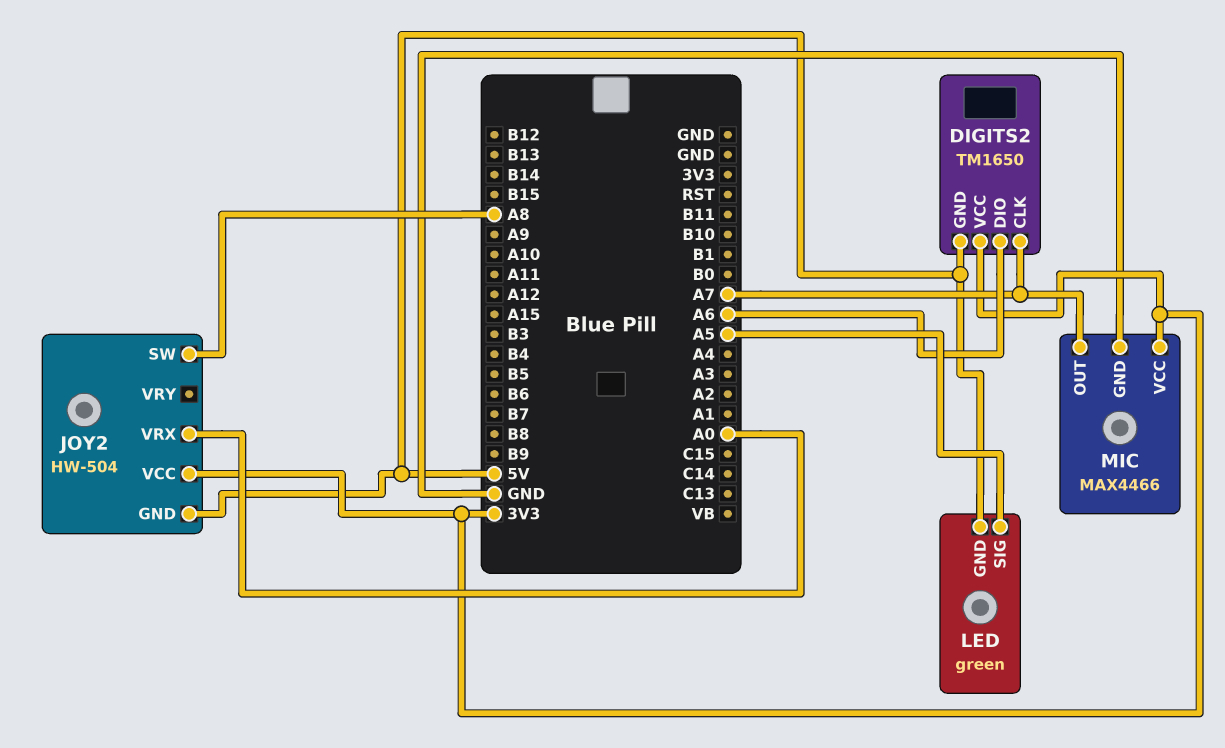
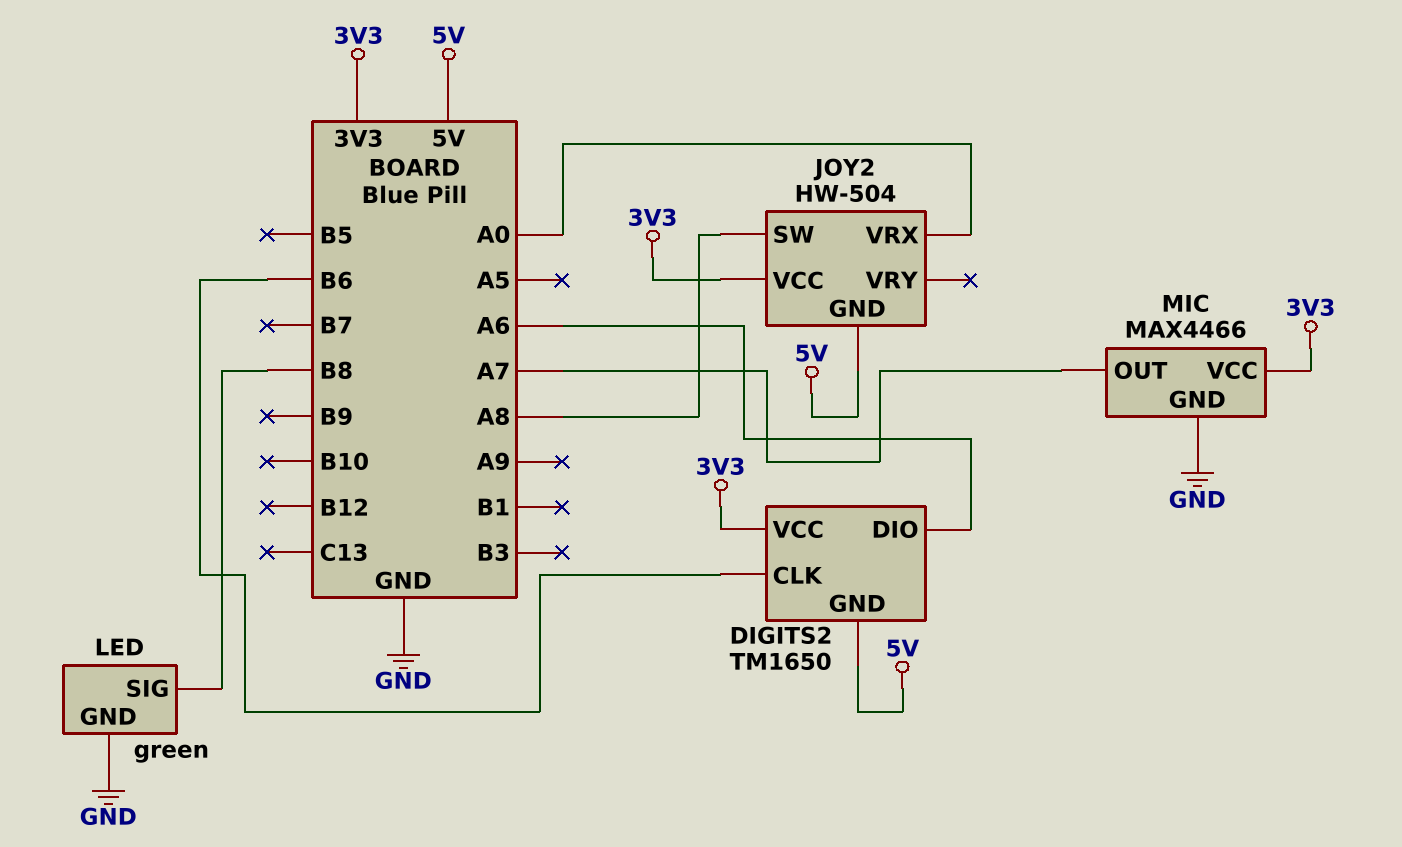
DIGITS2 pin CLK: A7 -> B6
LED pin GND: 5V -> GND
LED pin SIG: A5 -> B8

